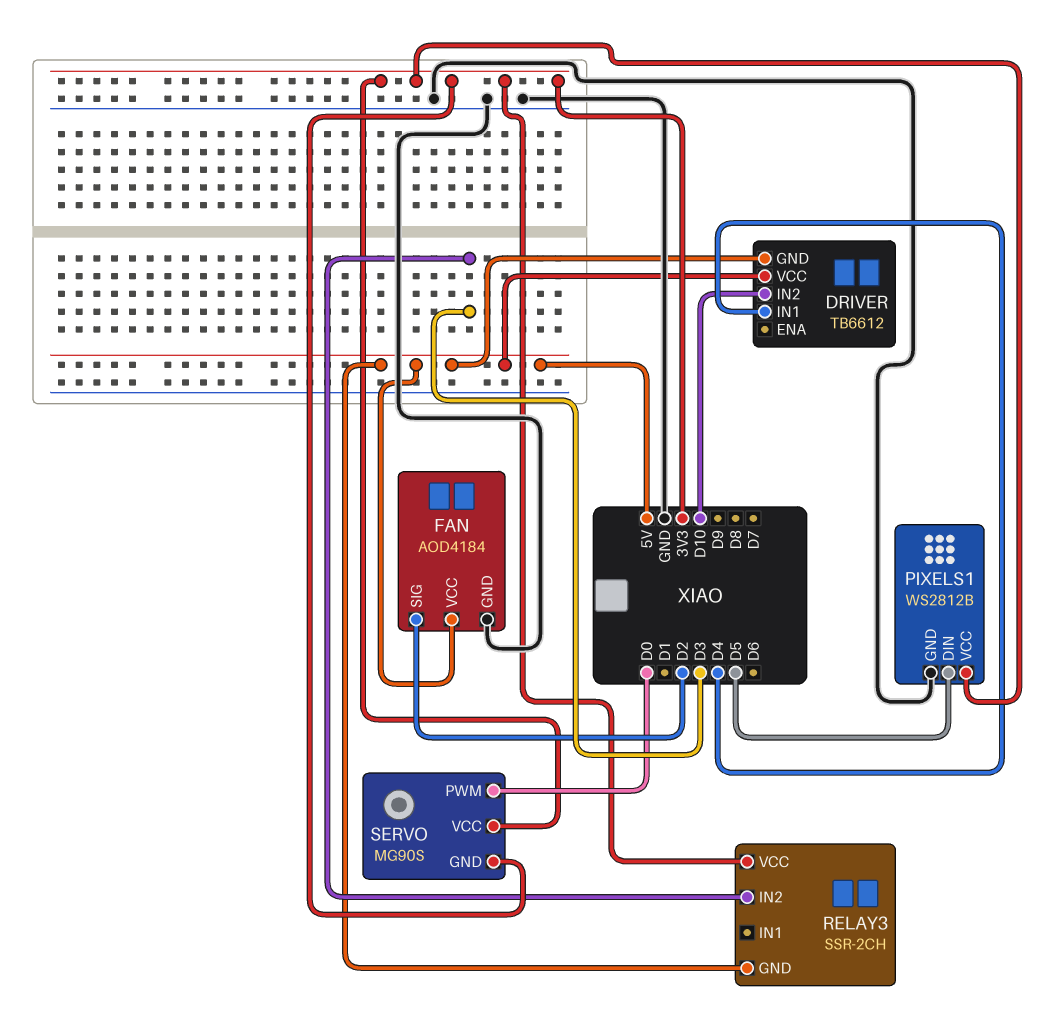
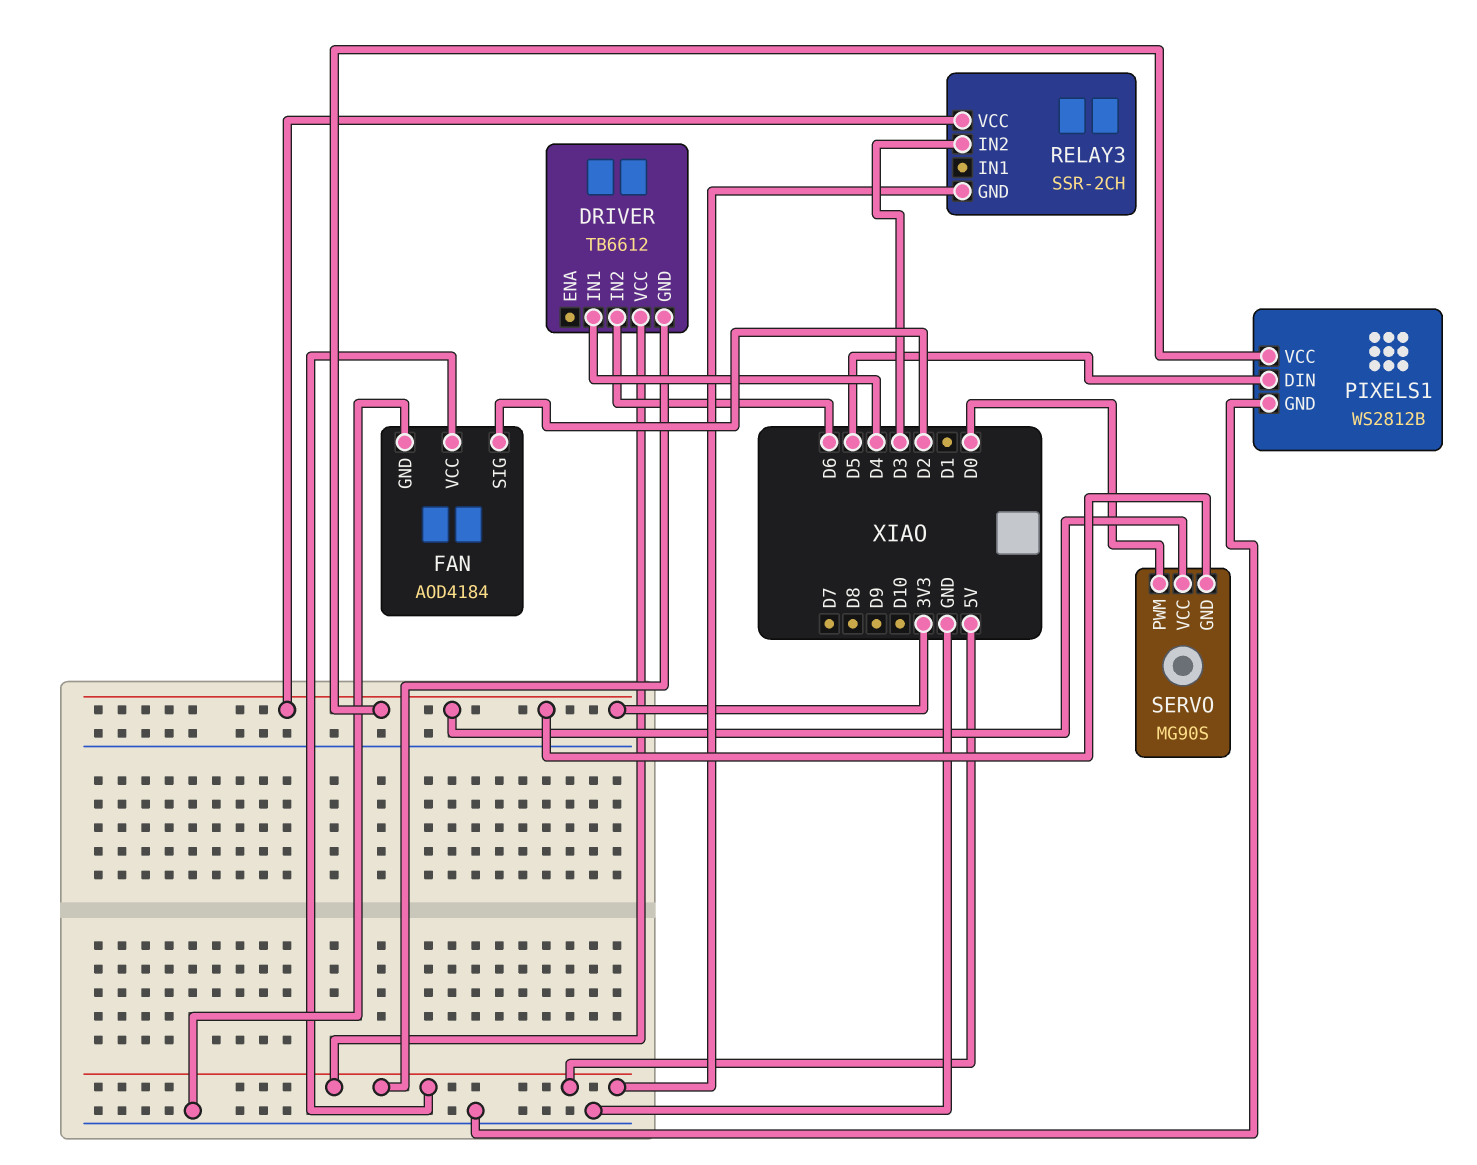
DRIVER pin IN2: D10 -> D6

